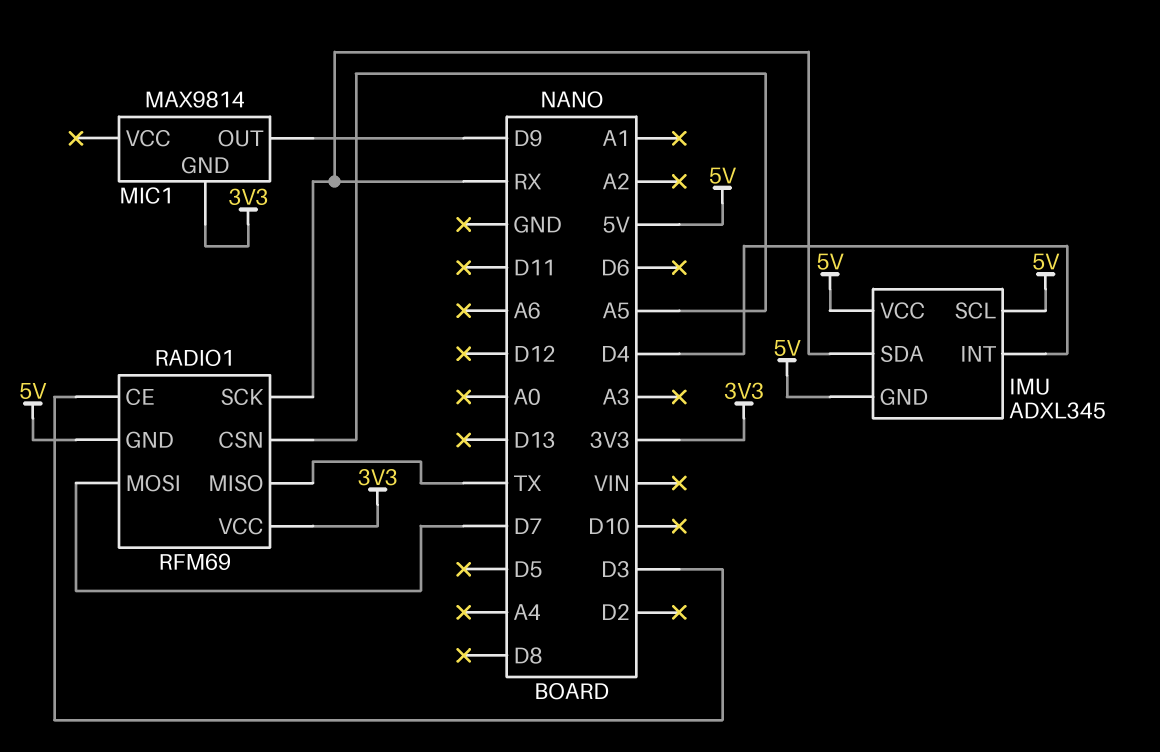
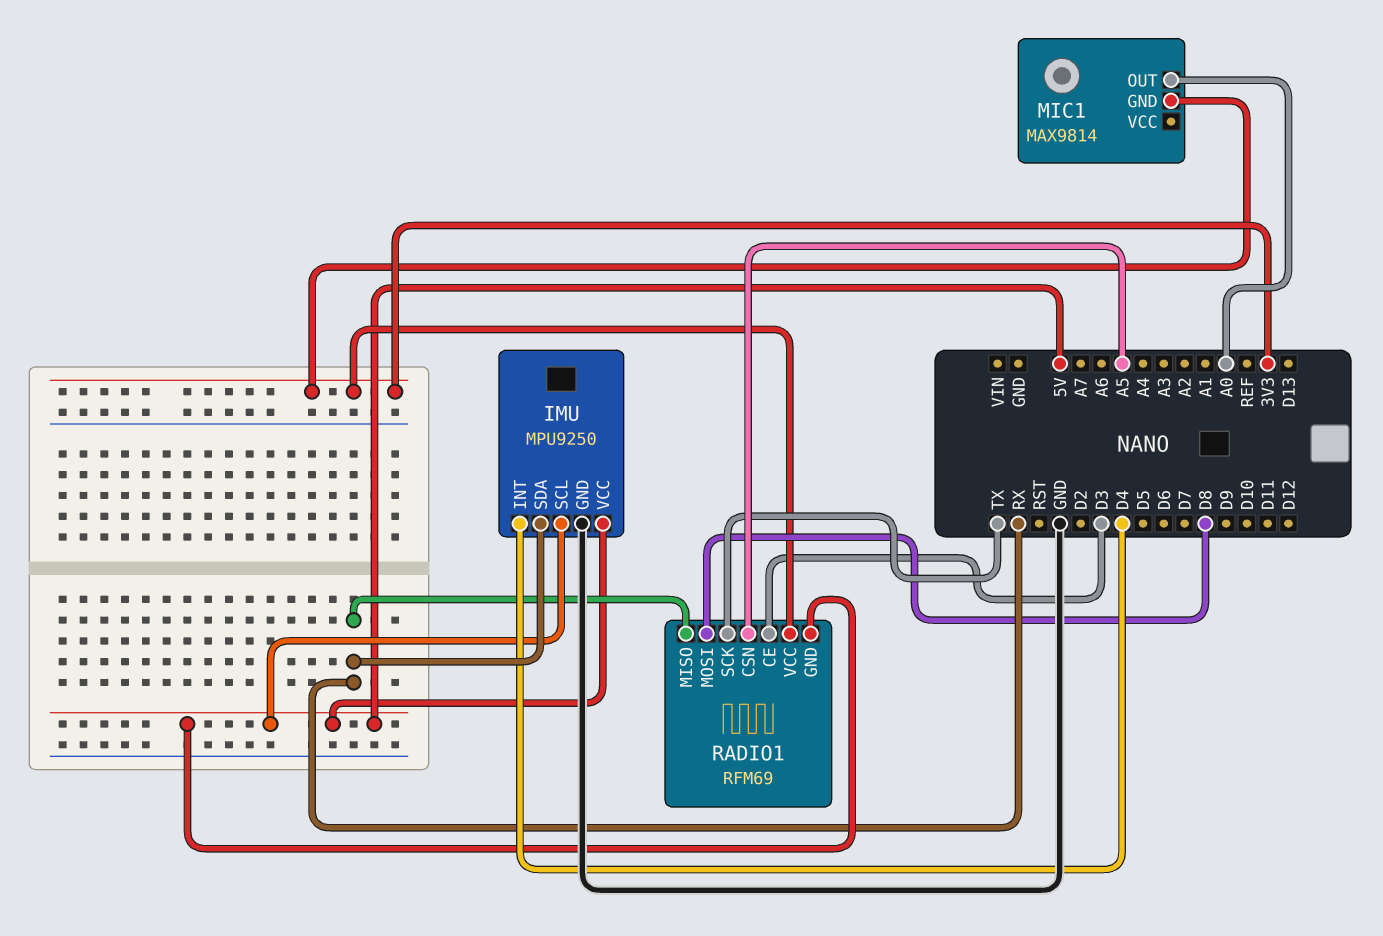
IMU: ADXL345 -> MPU9250
IMU pin GND: 5V -> GND
MIC1 pin OUT: D9 -> A0
RADIO1 pin MISO: TX -> RX
RADIO1 pin MOSI: D7 -> D8
RADIO1 pin SCK: RX -> TX

